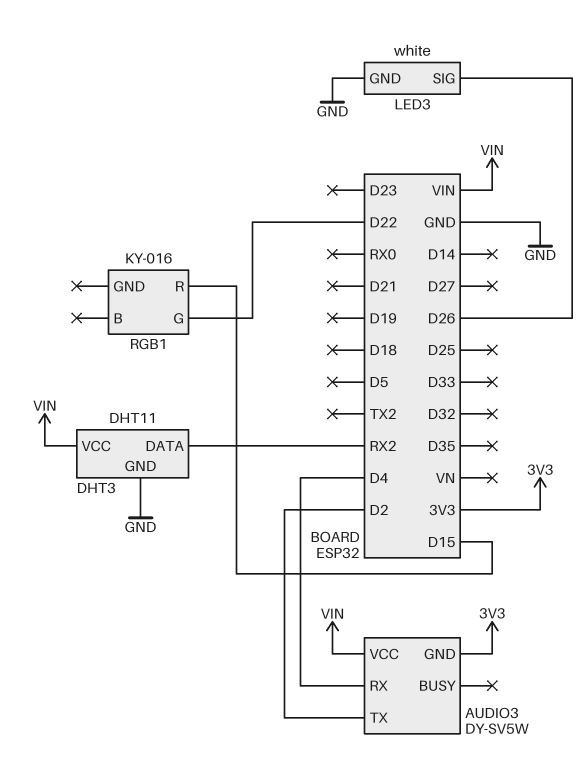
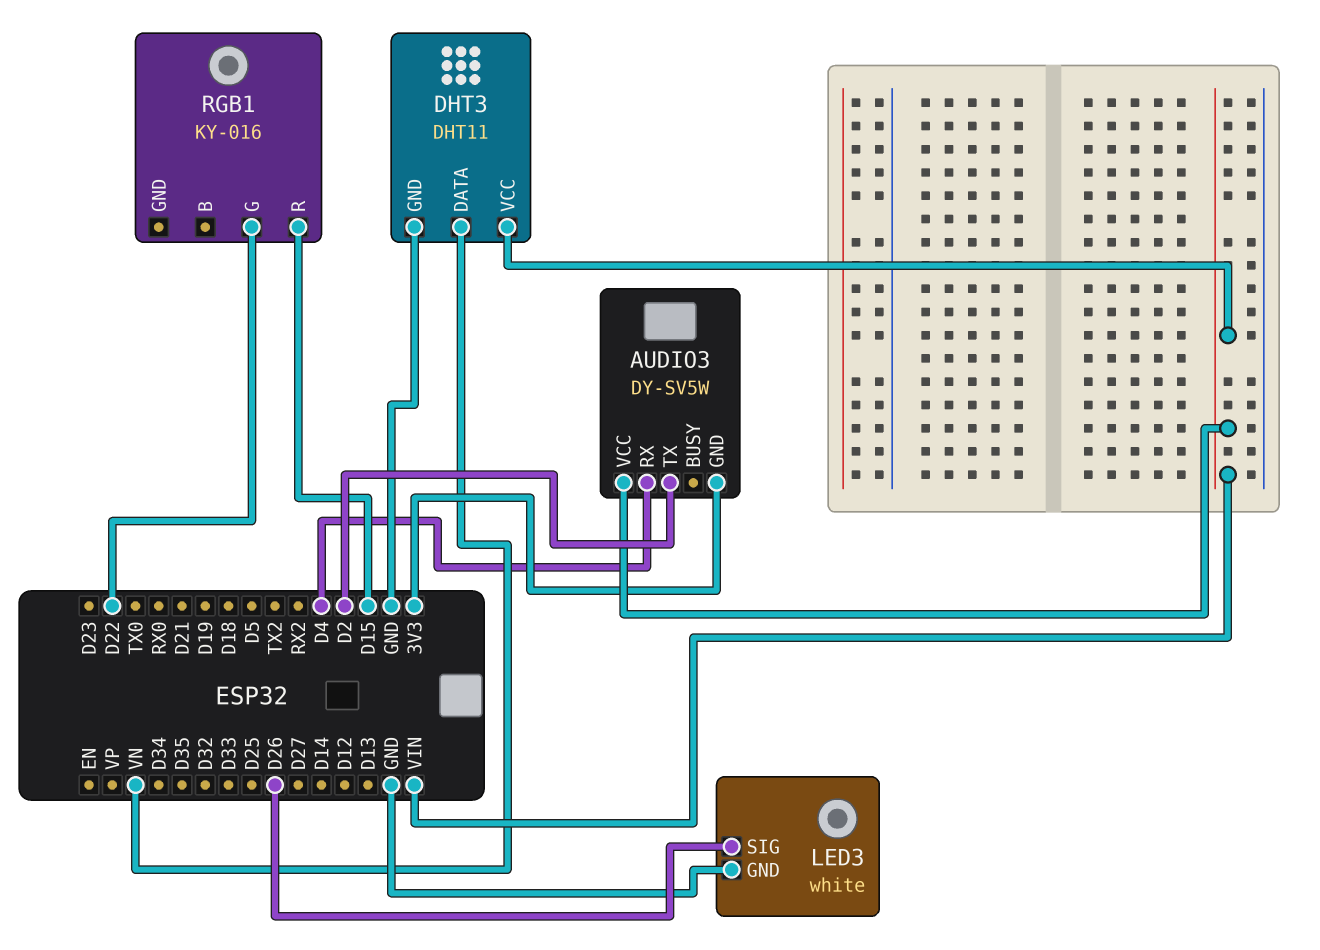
DHT3 pin DATA: RX2 -> VN

